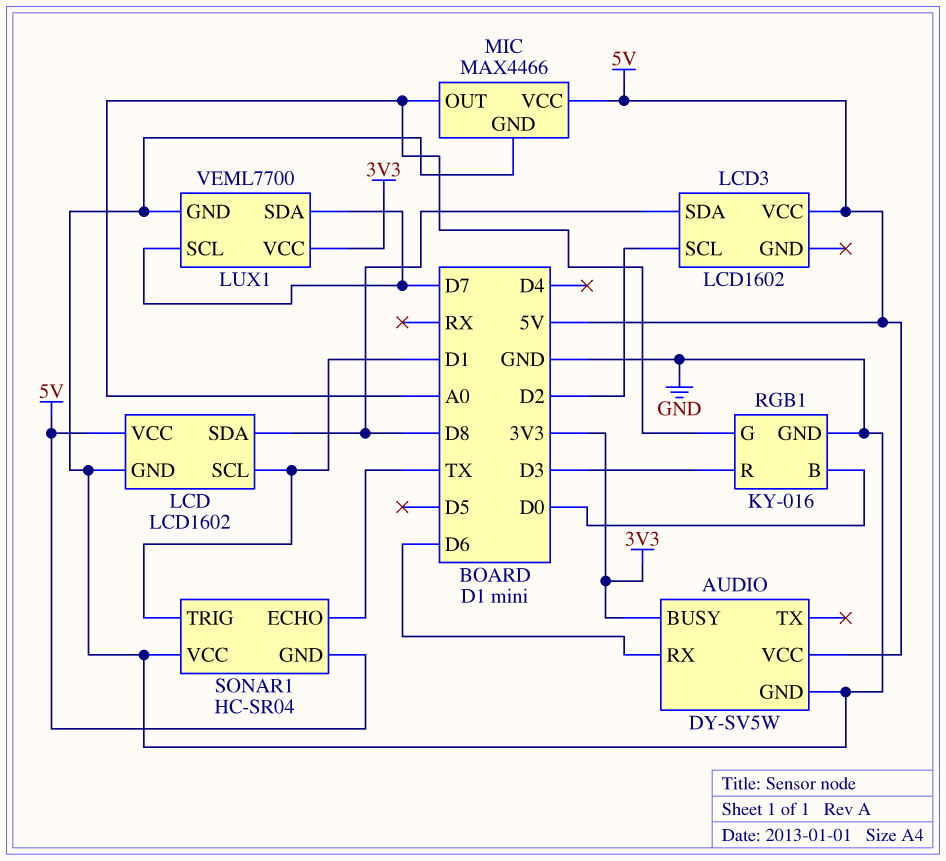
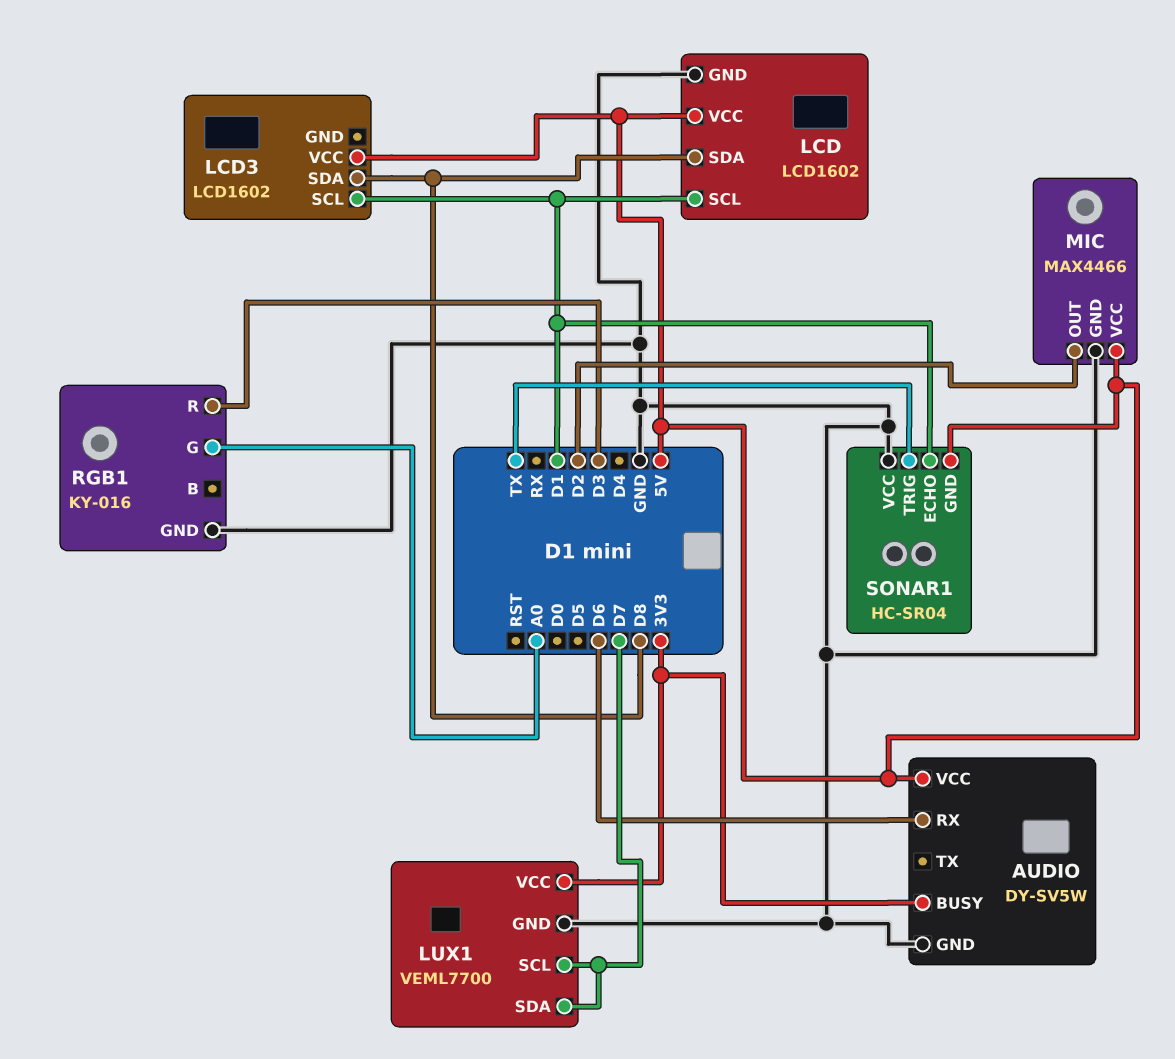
LCD3 pin SCL: D2 -> D1
MIC pin OUT: A0 -> D2
RGB1 pin B: D0 -> none
SONAR1 pin ECHO: TX -> D1
SONAR1 pin TRIG: D1 -> TX

